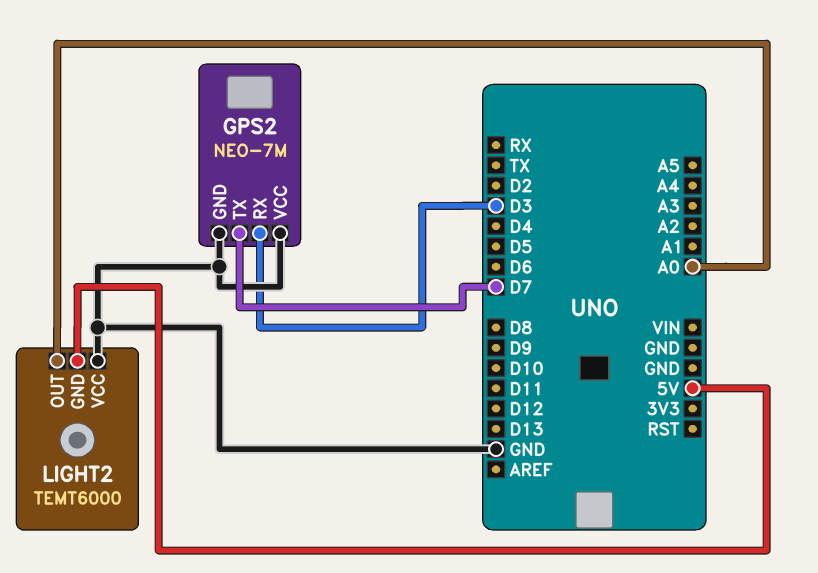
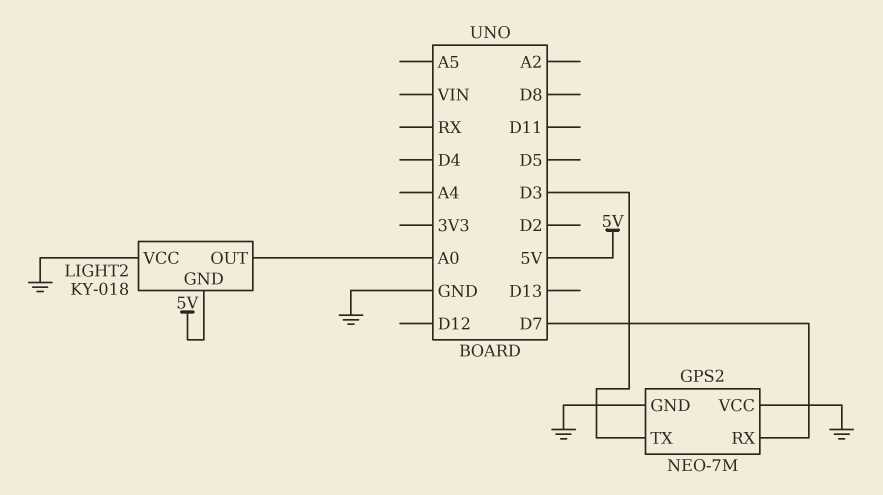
GPS2 pin RX: D3 -> D7
GPS2 pin TX: D7 -> D3
LIGHT2: TEMT6000 -> KY-018

